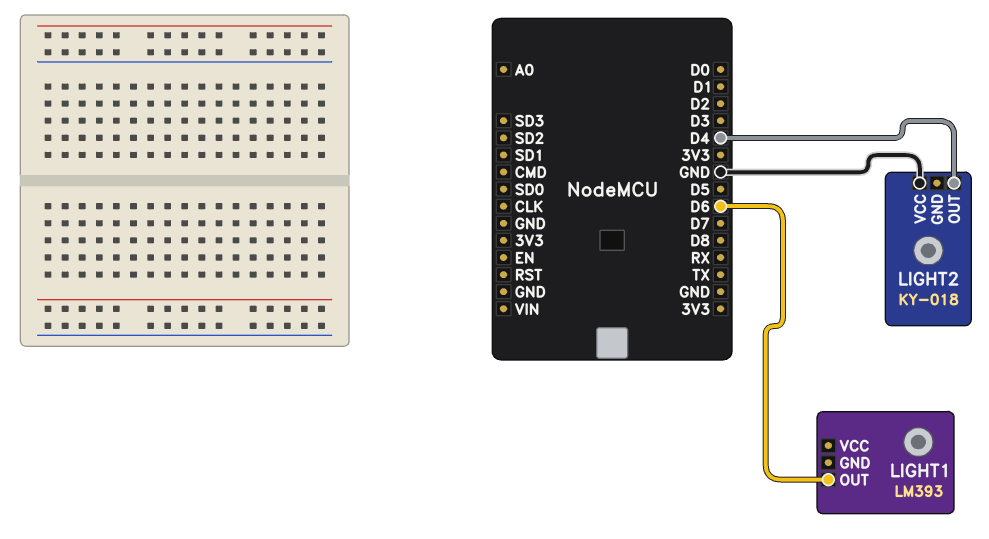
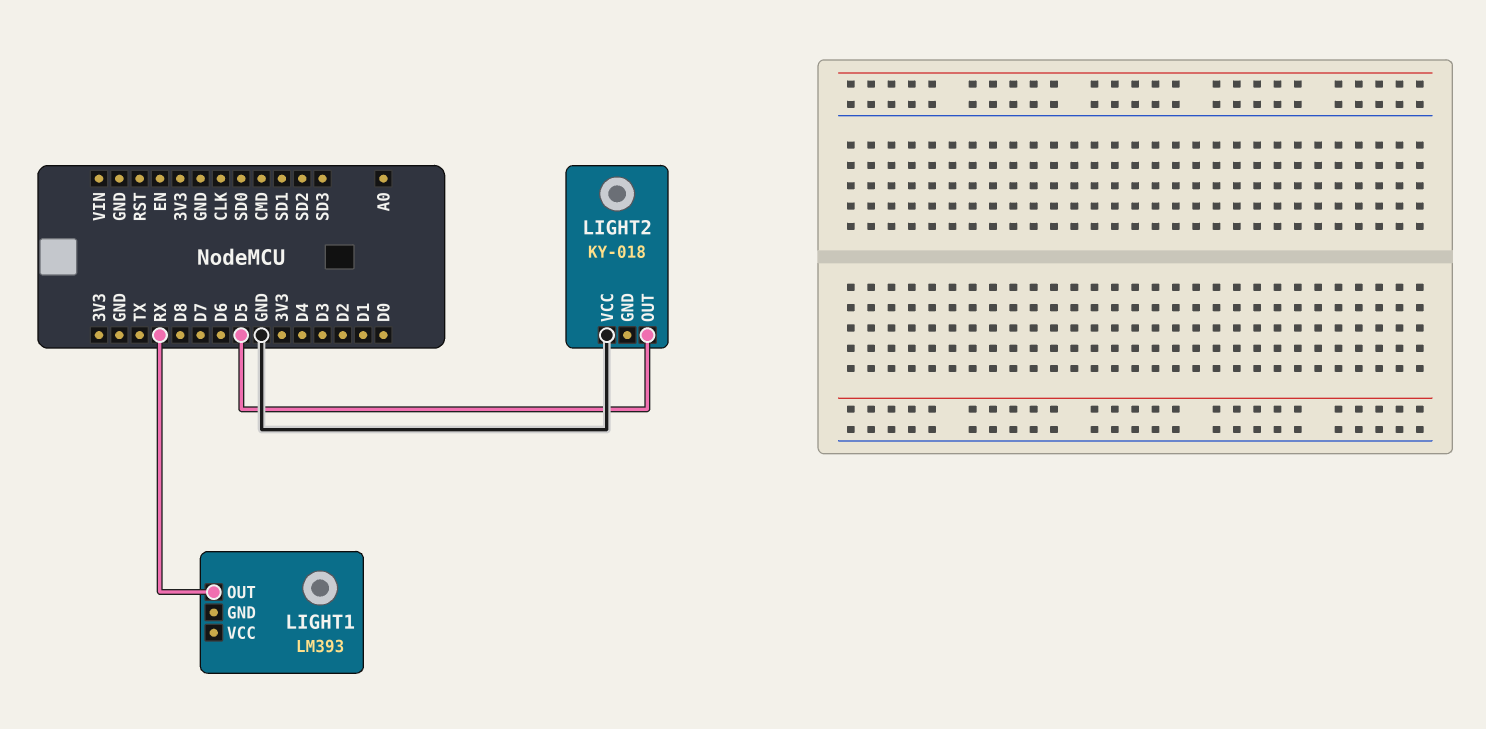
LIGHT1 pin OUT: D6 -> RX
LIGHT2 pin OUT: D4 -> D5

